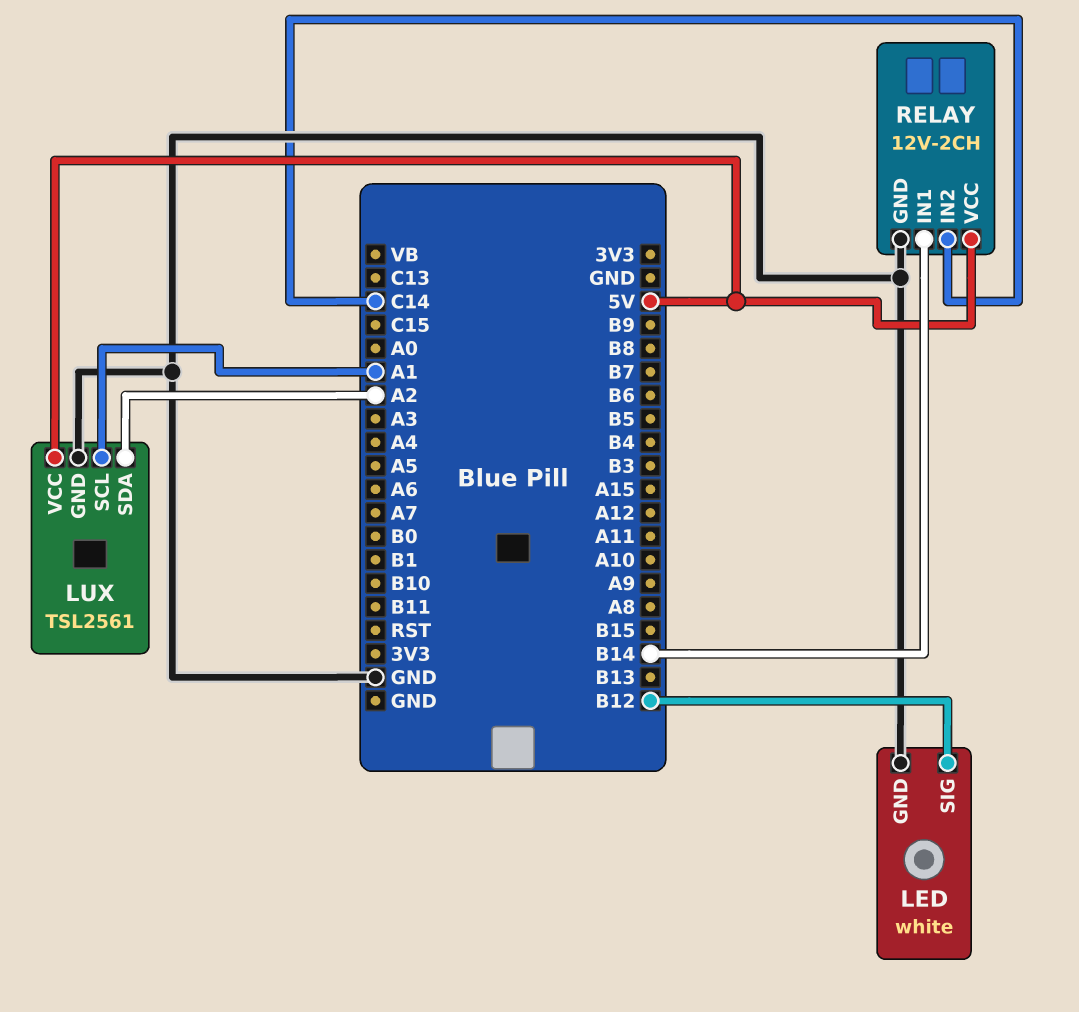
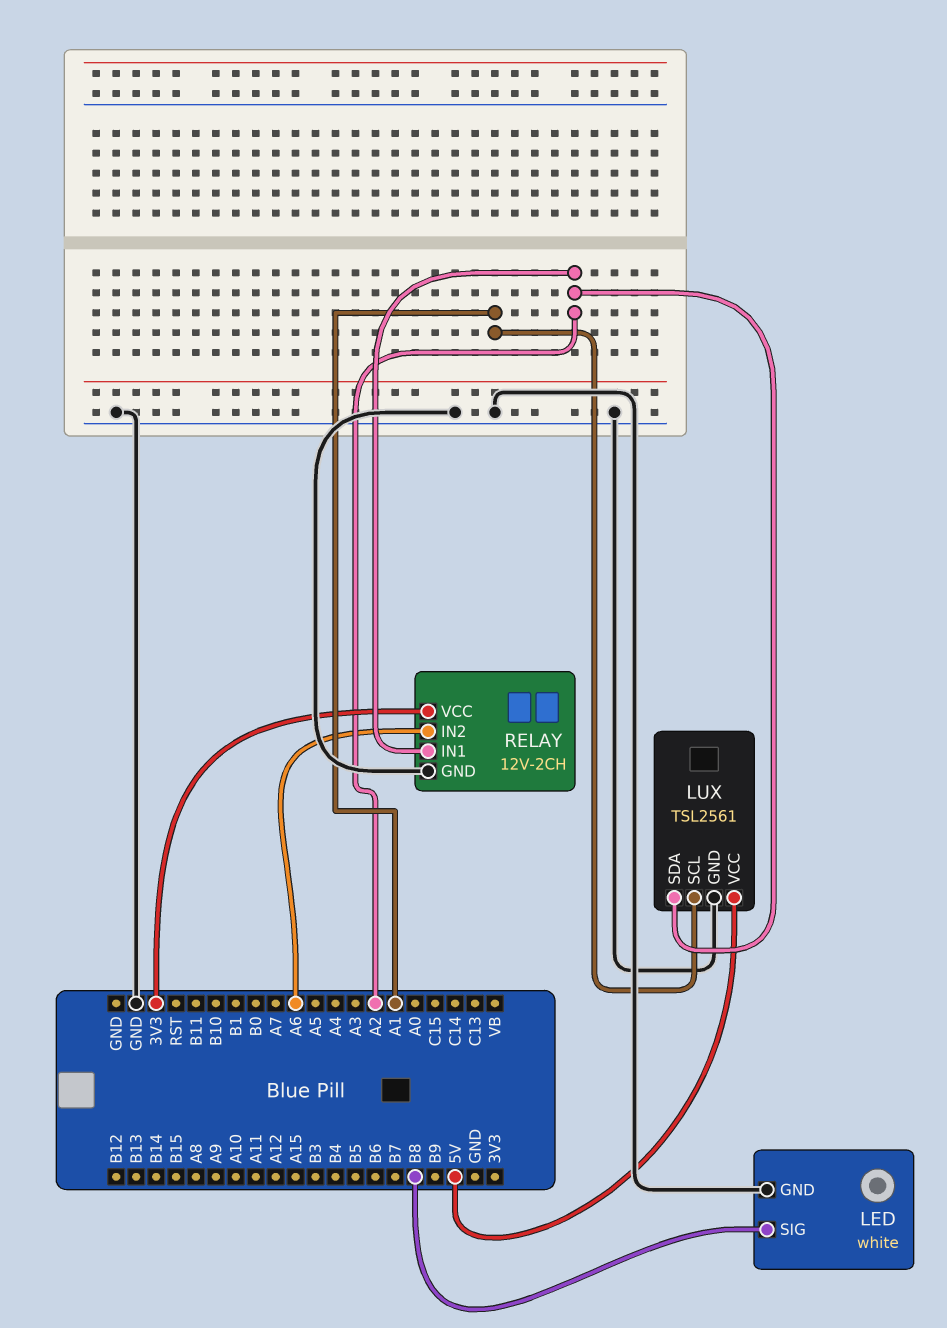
LED pin SIG: B12 -> B8
RELAY pin IN1: B14 -> A2
RELAY pin IN2: C14 -> A6
RELAY pin VCC: 5V -> 3V3

